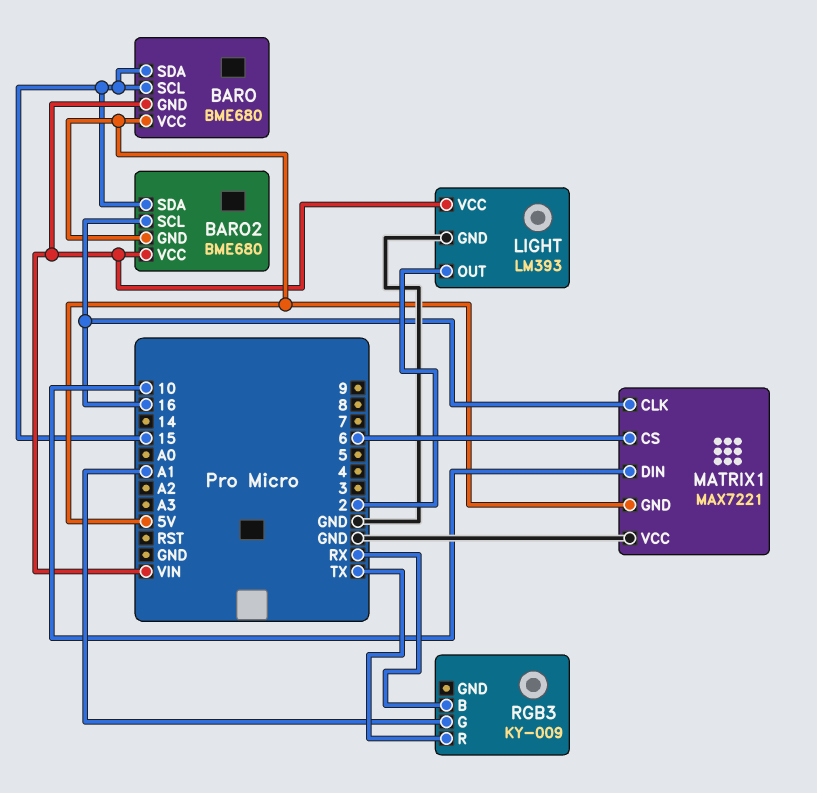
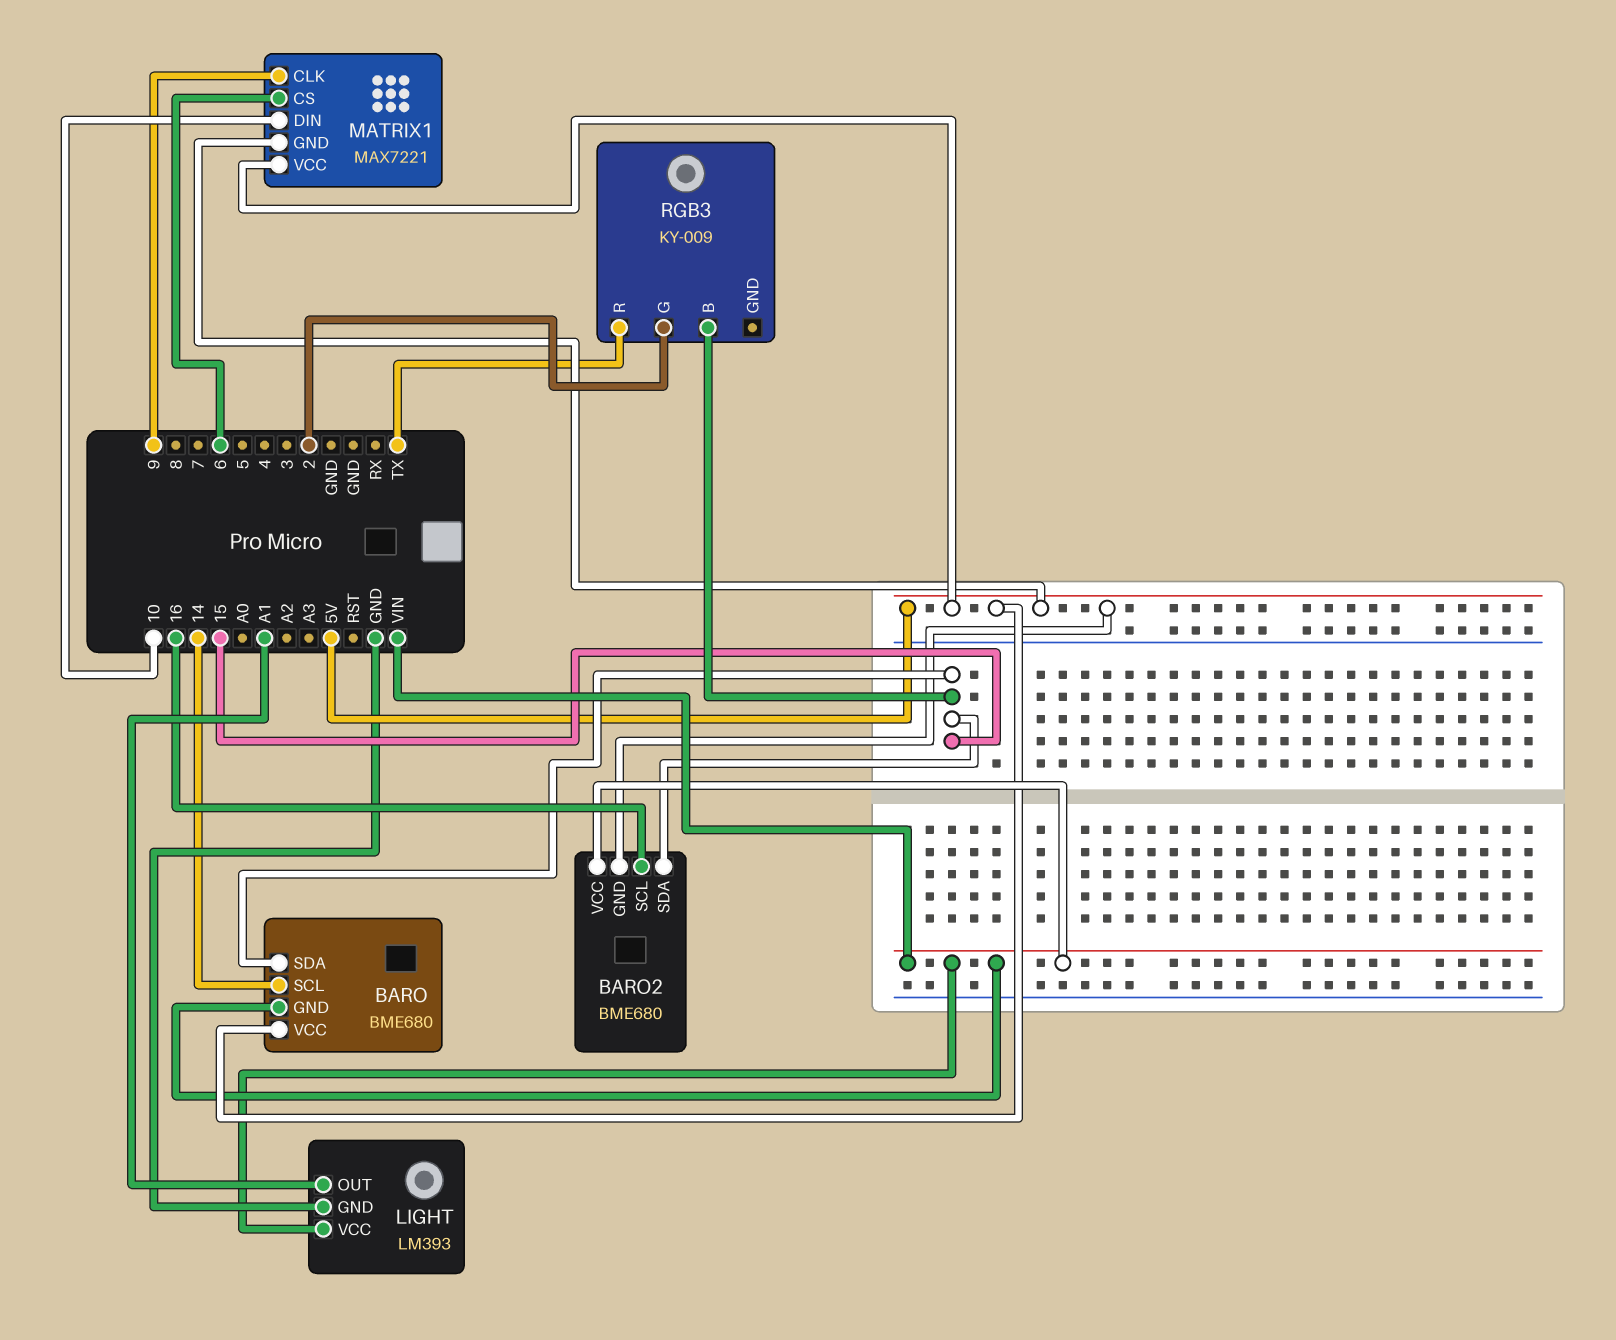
BARO pin SCL: 15 -> 14
LIGHT pin OUT: 2 -> A1
MATRIX1 pin CLK: 16 -> 9
MATRIX1 pin VCC: GND -> 5V
RGB3 pin B: RX -> 15
RGB3 pin G: A1 -> 2

